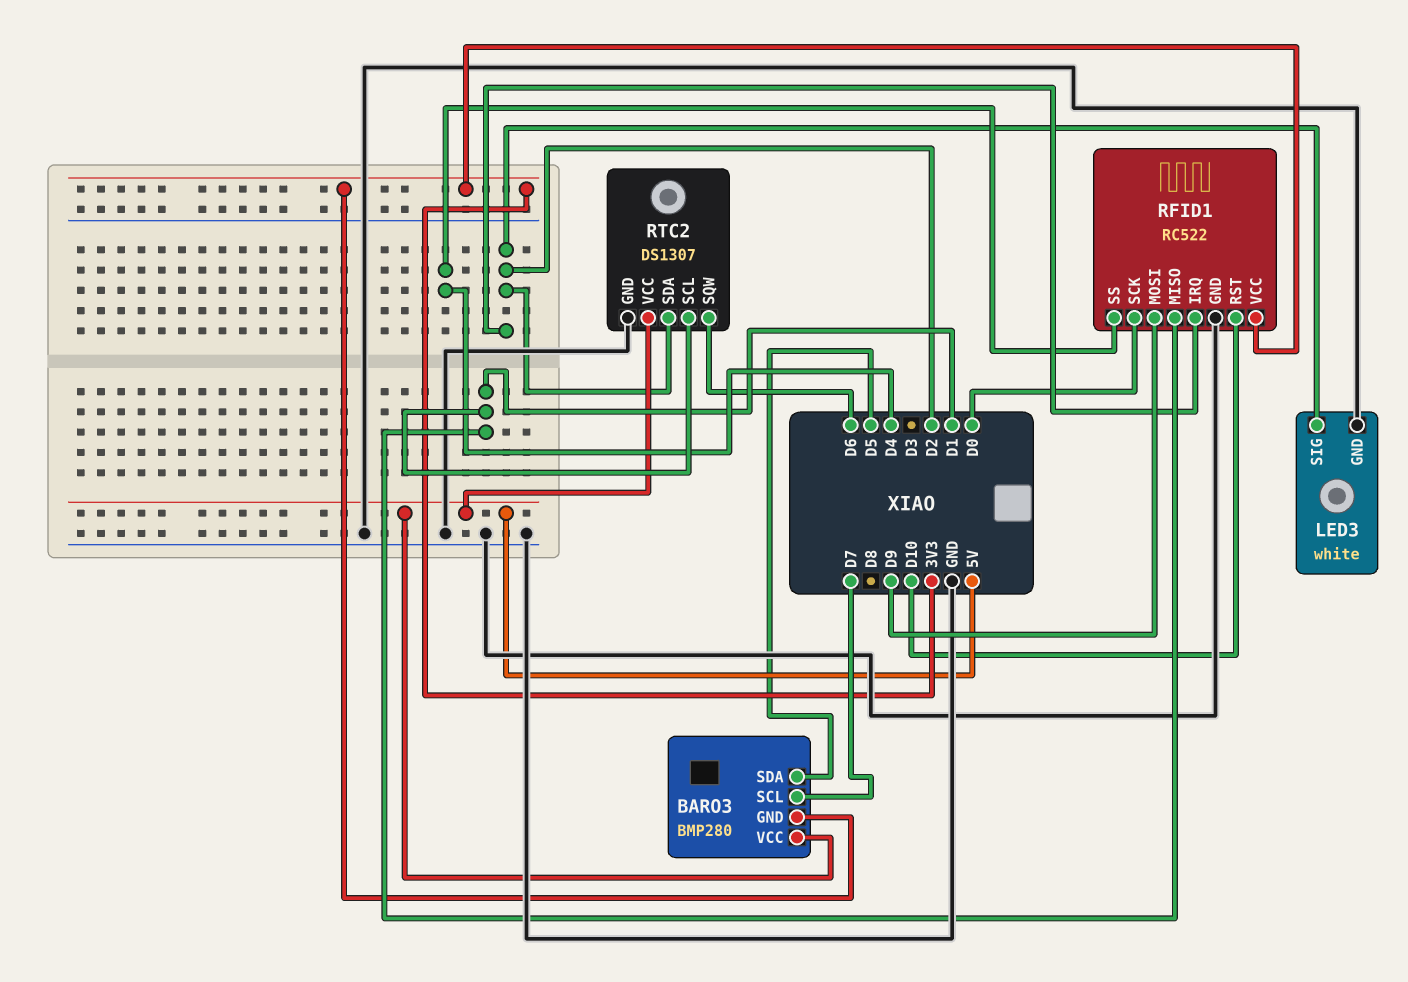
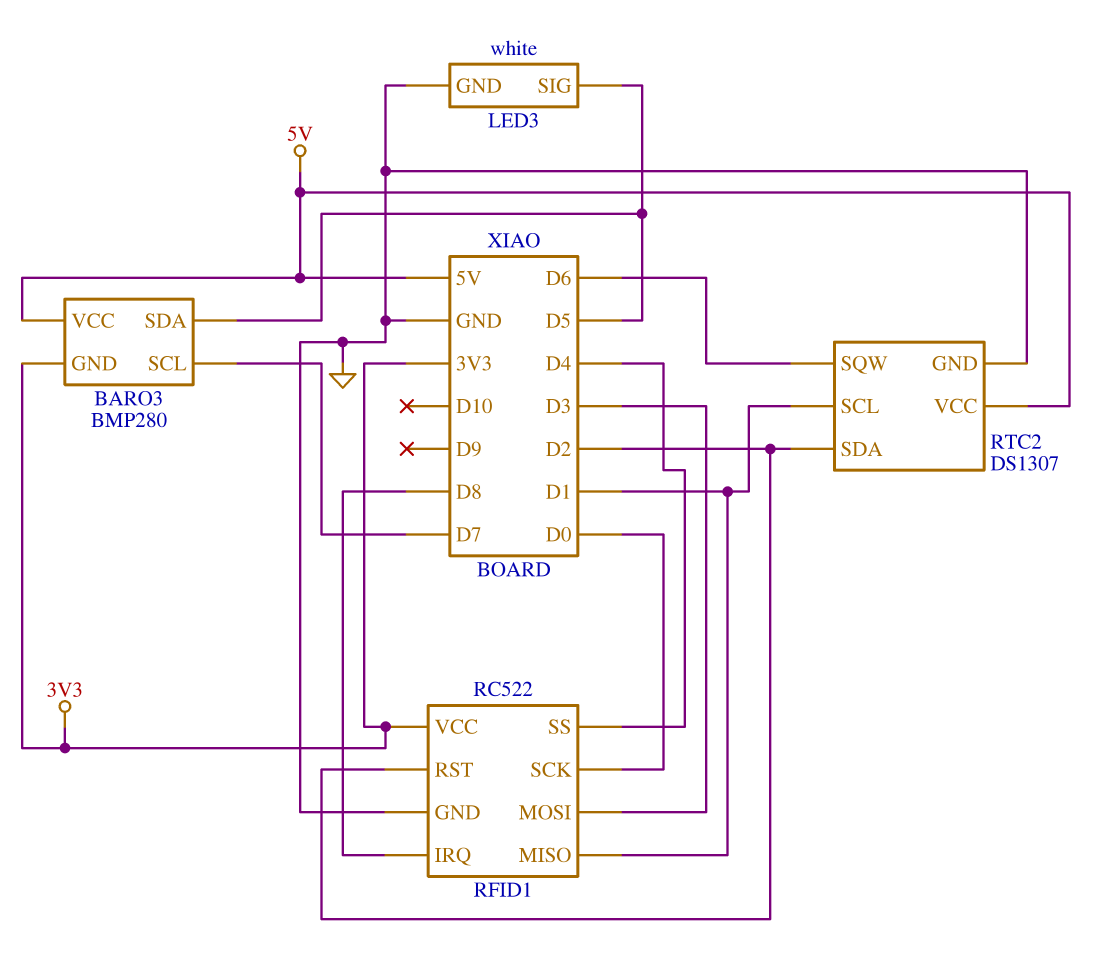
LED3 pin SIG: D2 -> D5
RFID1 pin IRQ: D2 -> D8
RFID1 pin MOSI: D9 -> D3
RFID1 pin RST: D10 -> D2

